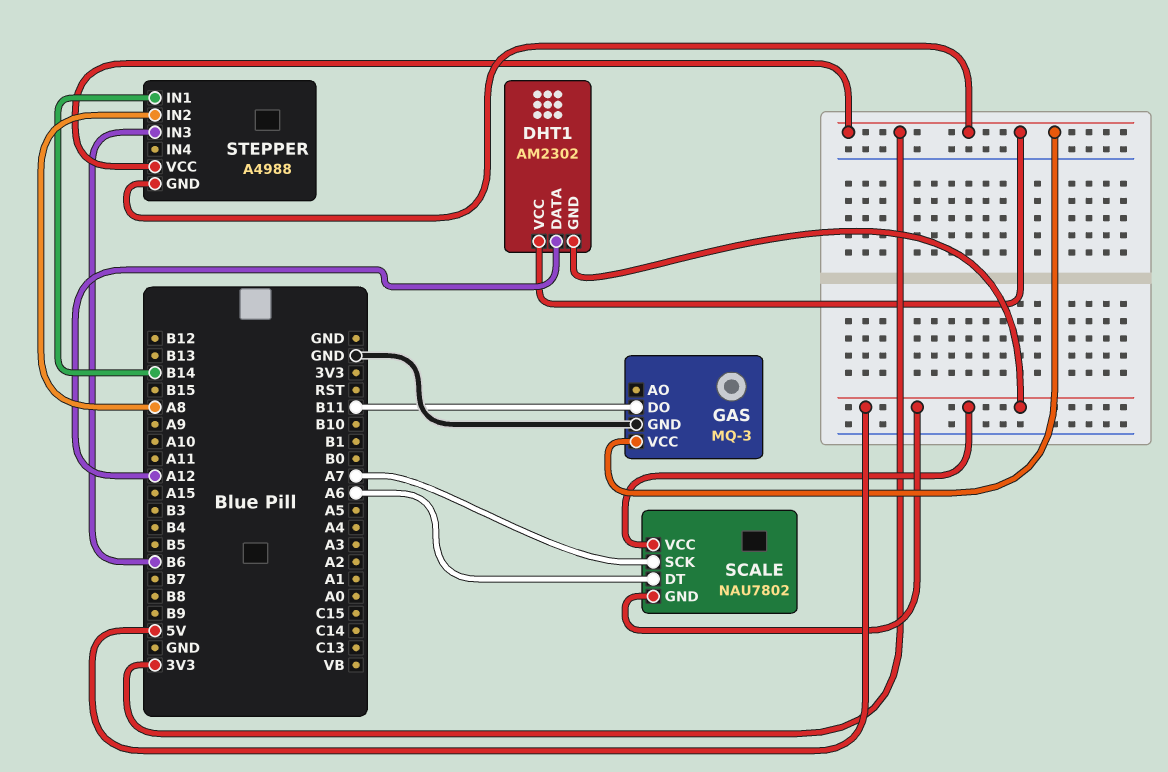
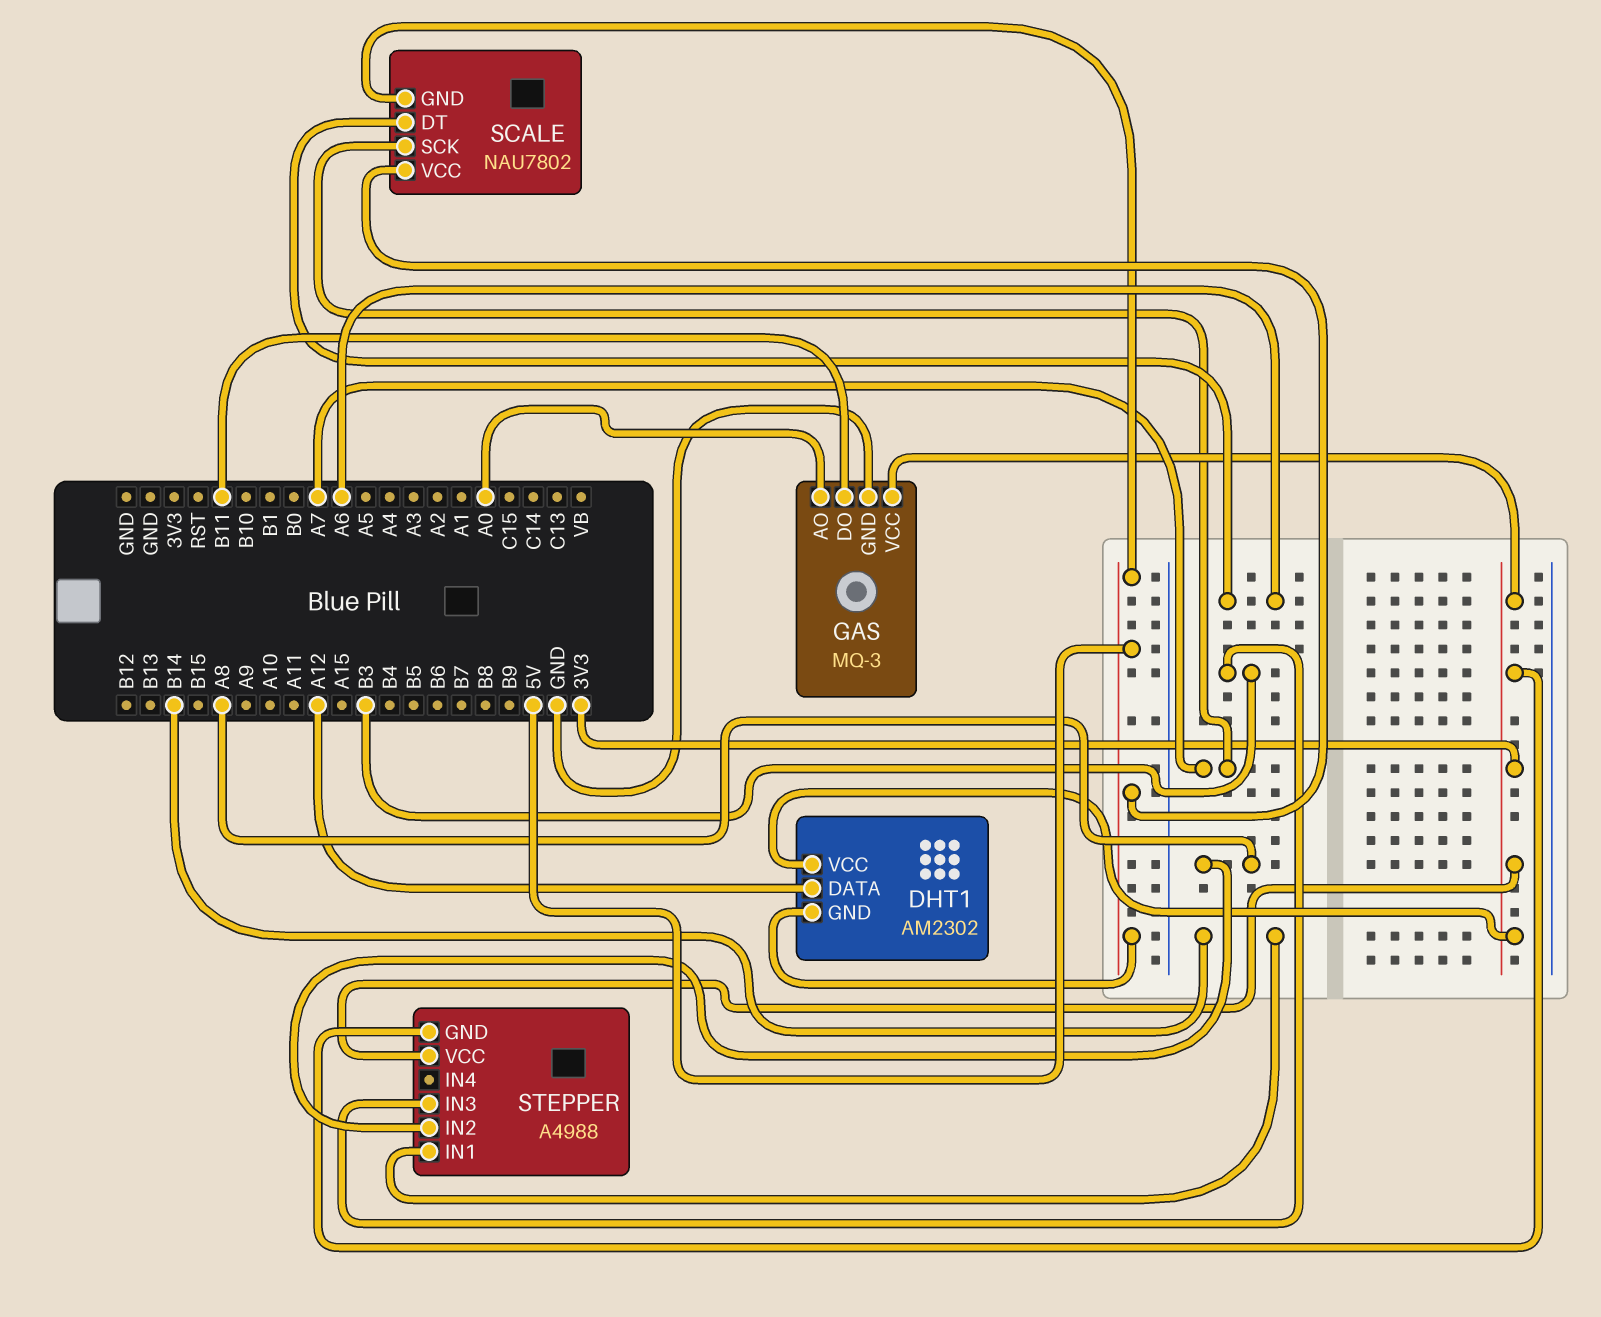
GAS pin AO: none -> A0
STEPPER pin IN3: B6 -> B3

